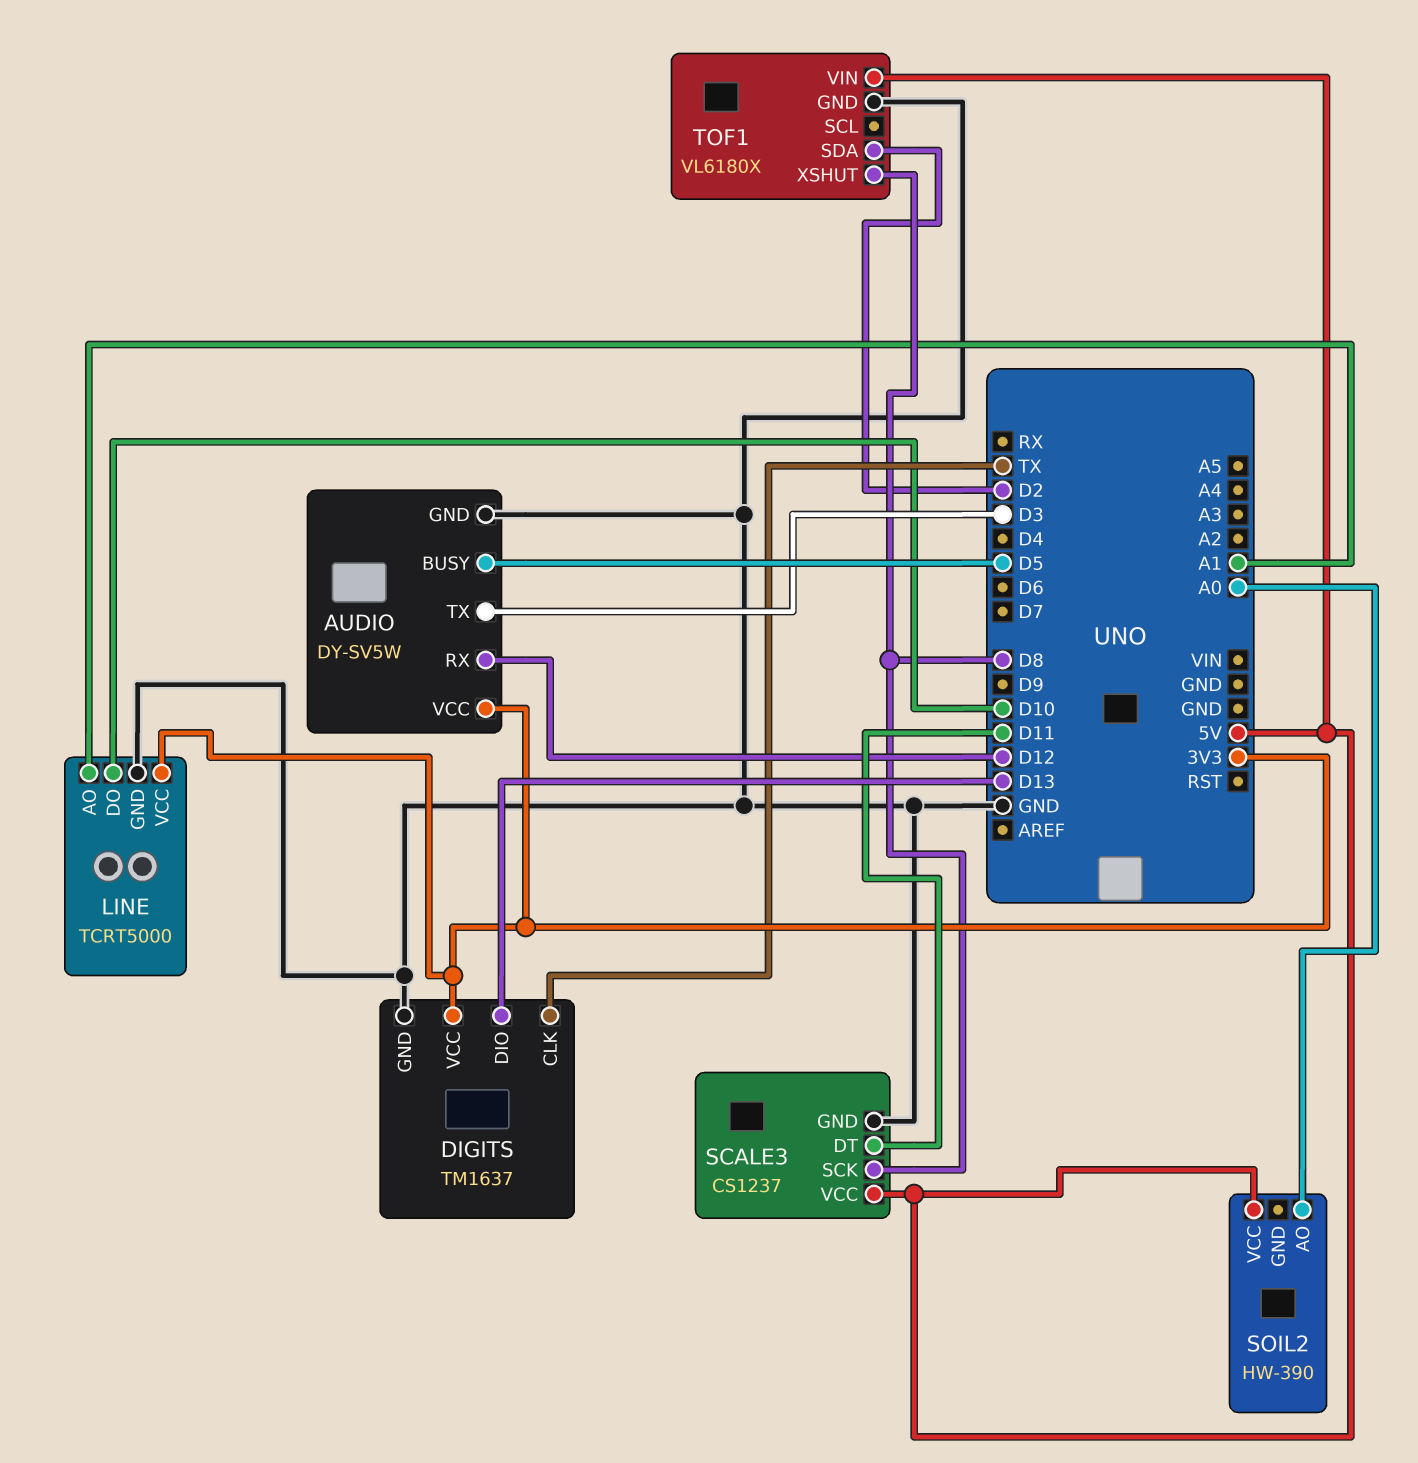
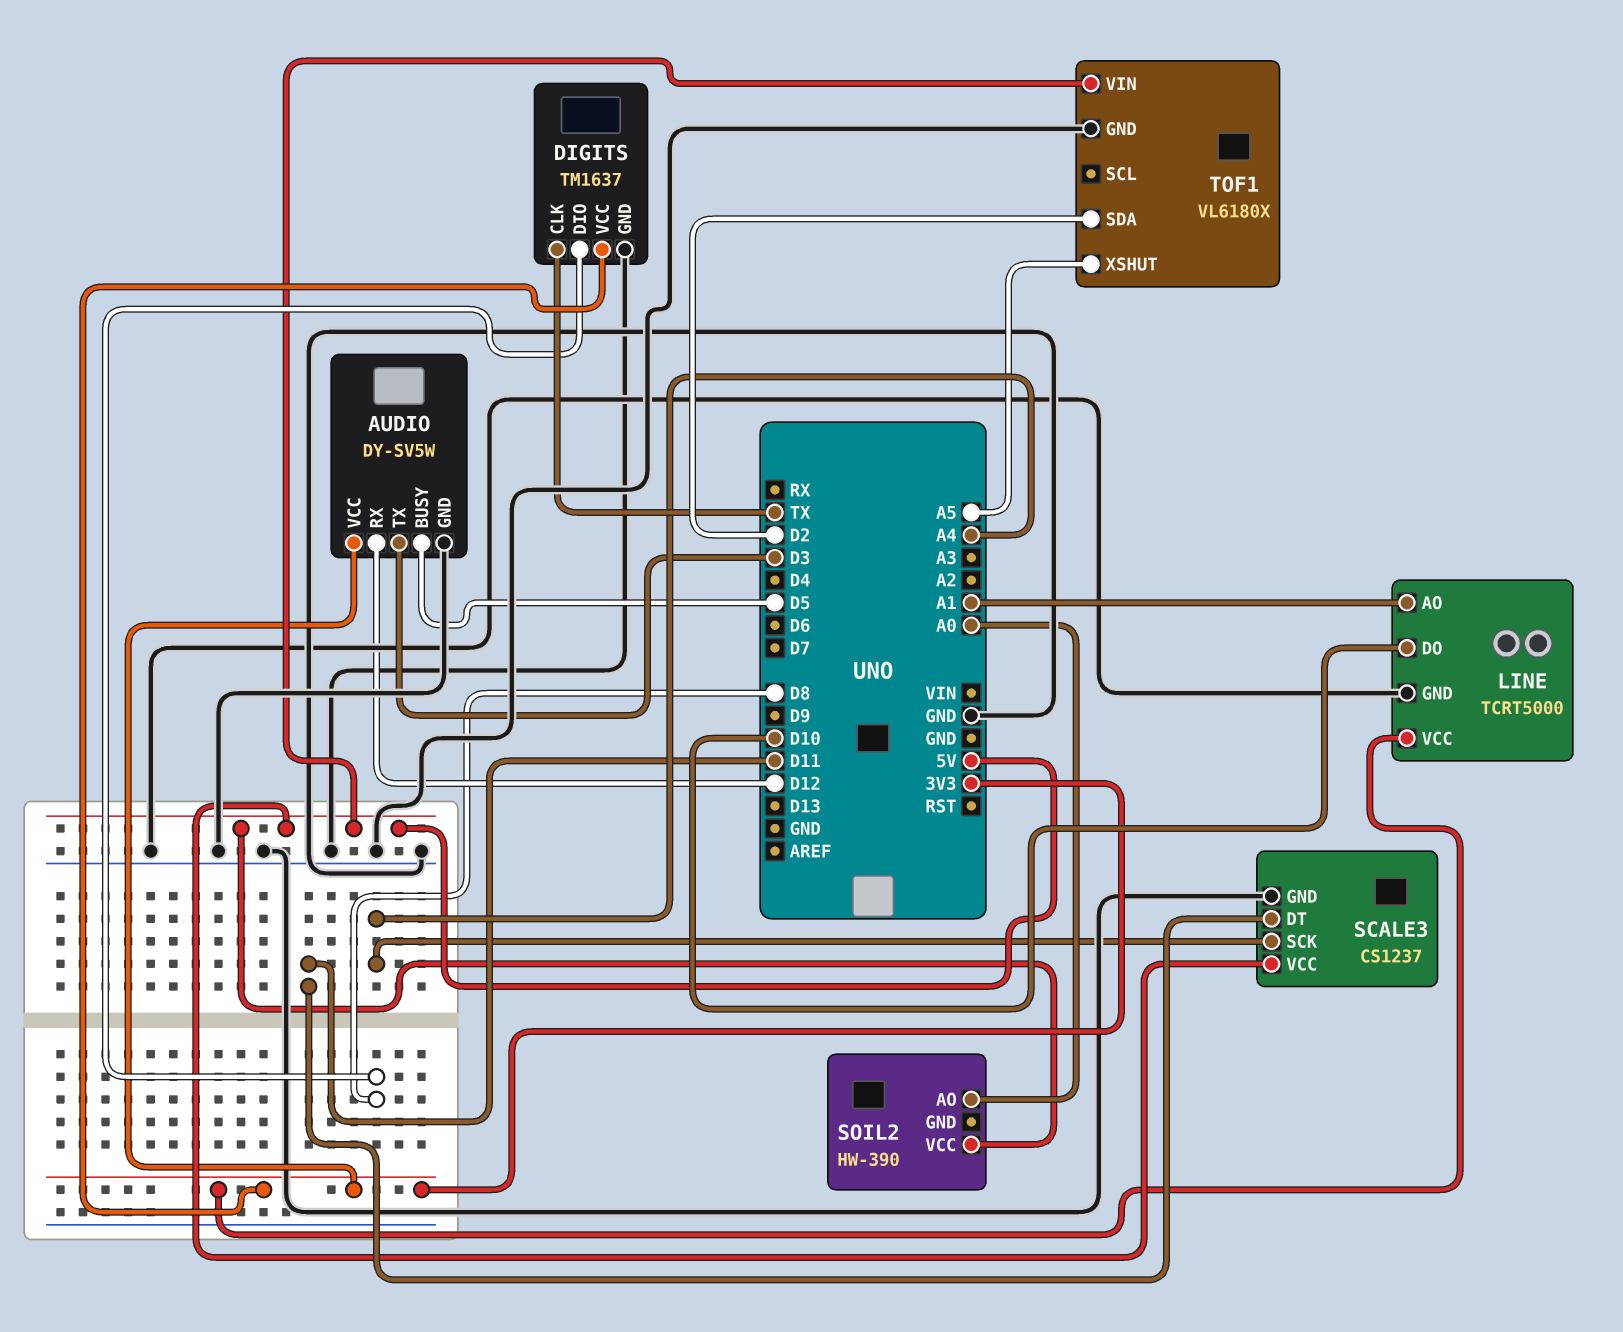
DIGITS pin DIO: D13 -> D8
SCALE3 pin SCK: D8 -> A4
TOF1 pin XSHUT: D8 -> A5

